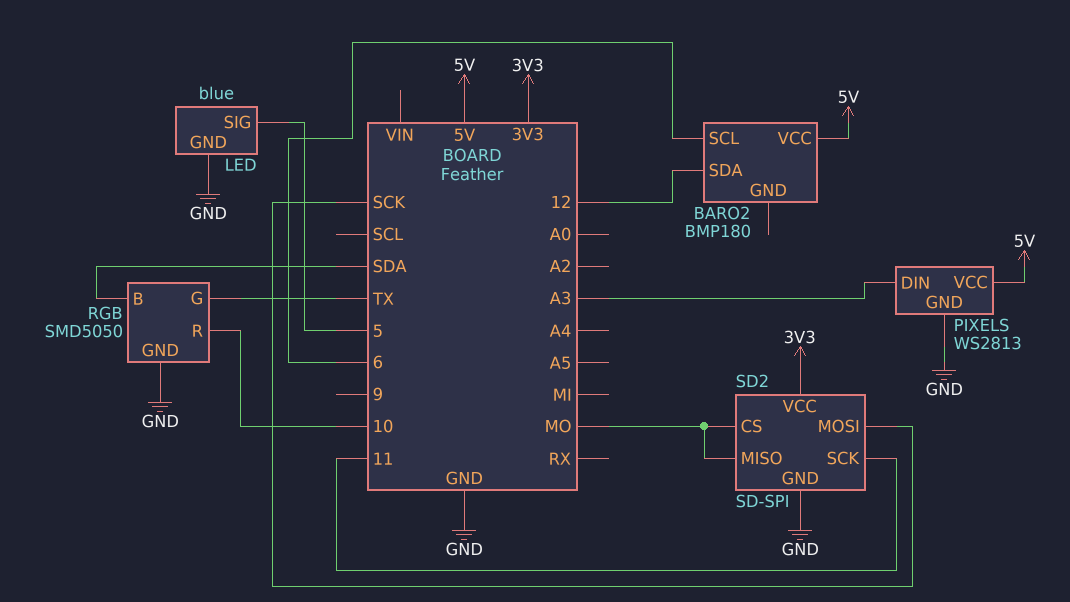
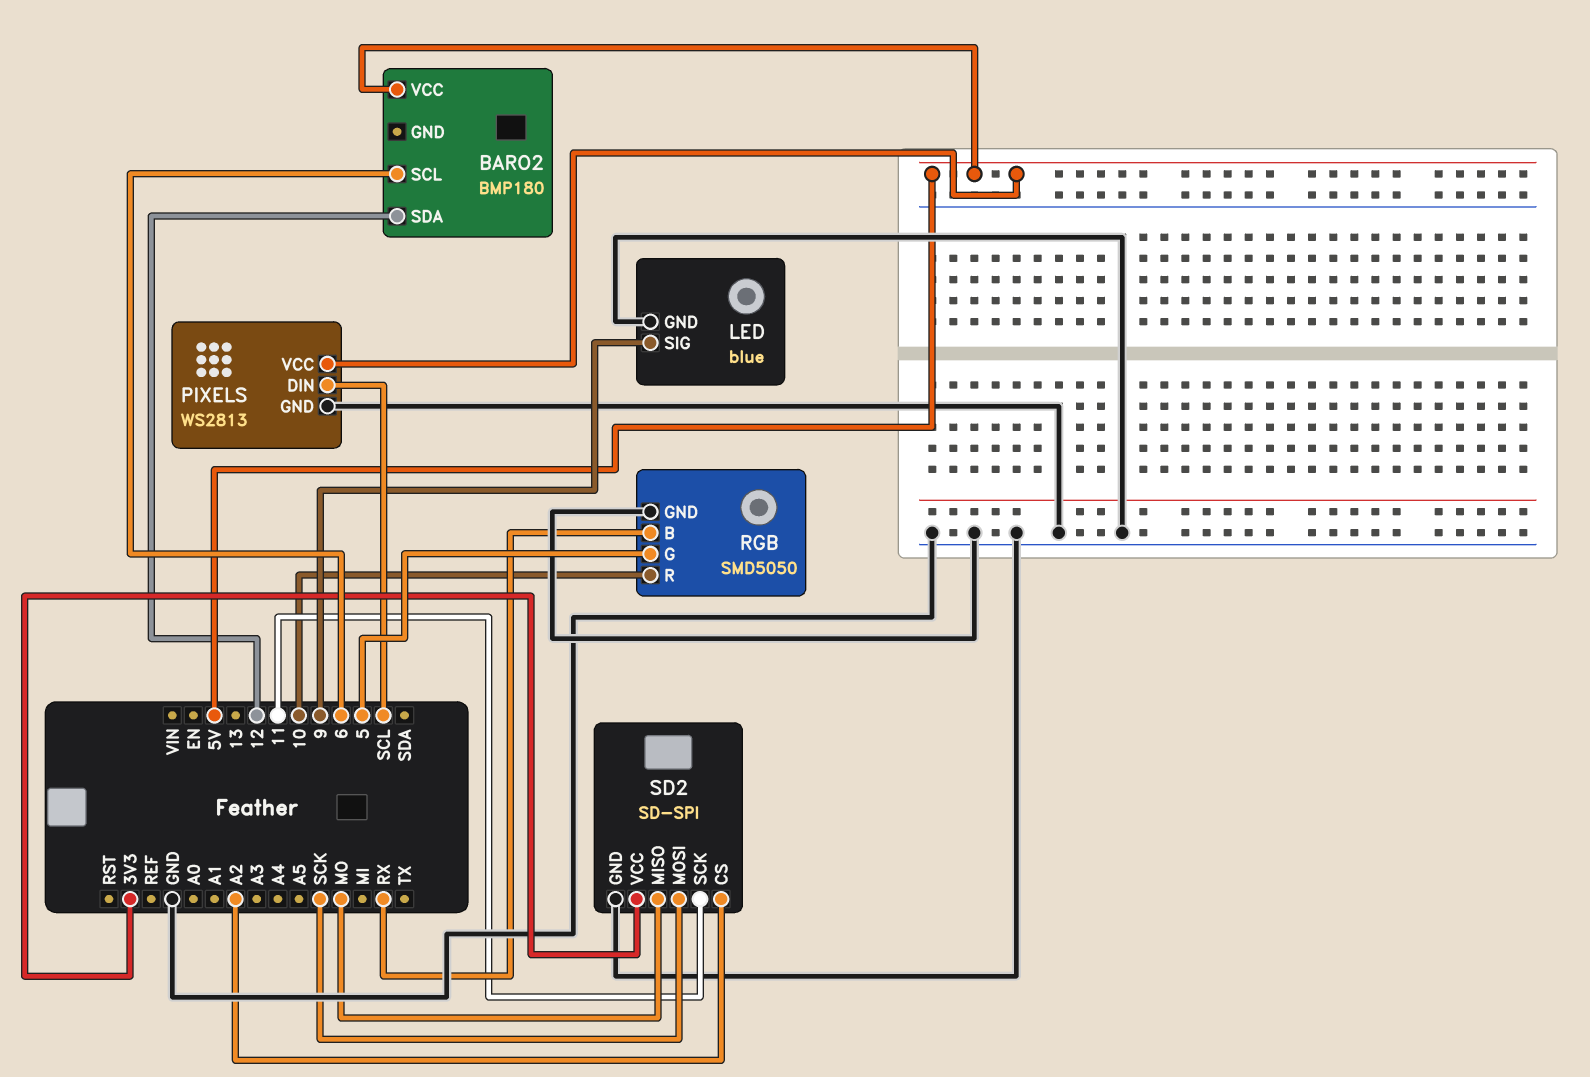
LED pin SIG: 5 -> 9
PIXELS pin DIN: A3 -> SCL
RGB pin B: SDA -> RX
RGB pin G: TX -> 5
SD2 pin CS: MO -> A2

